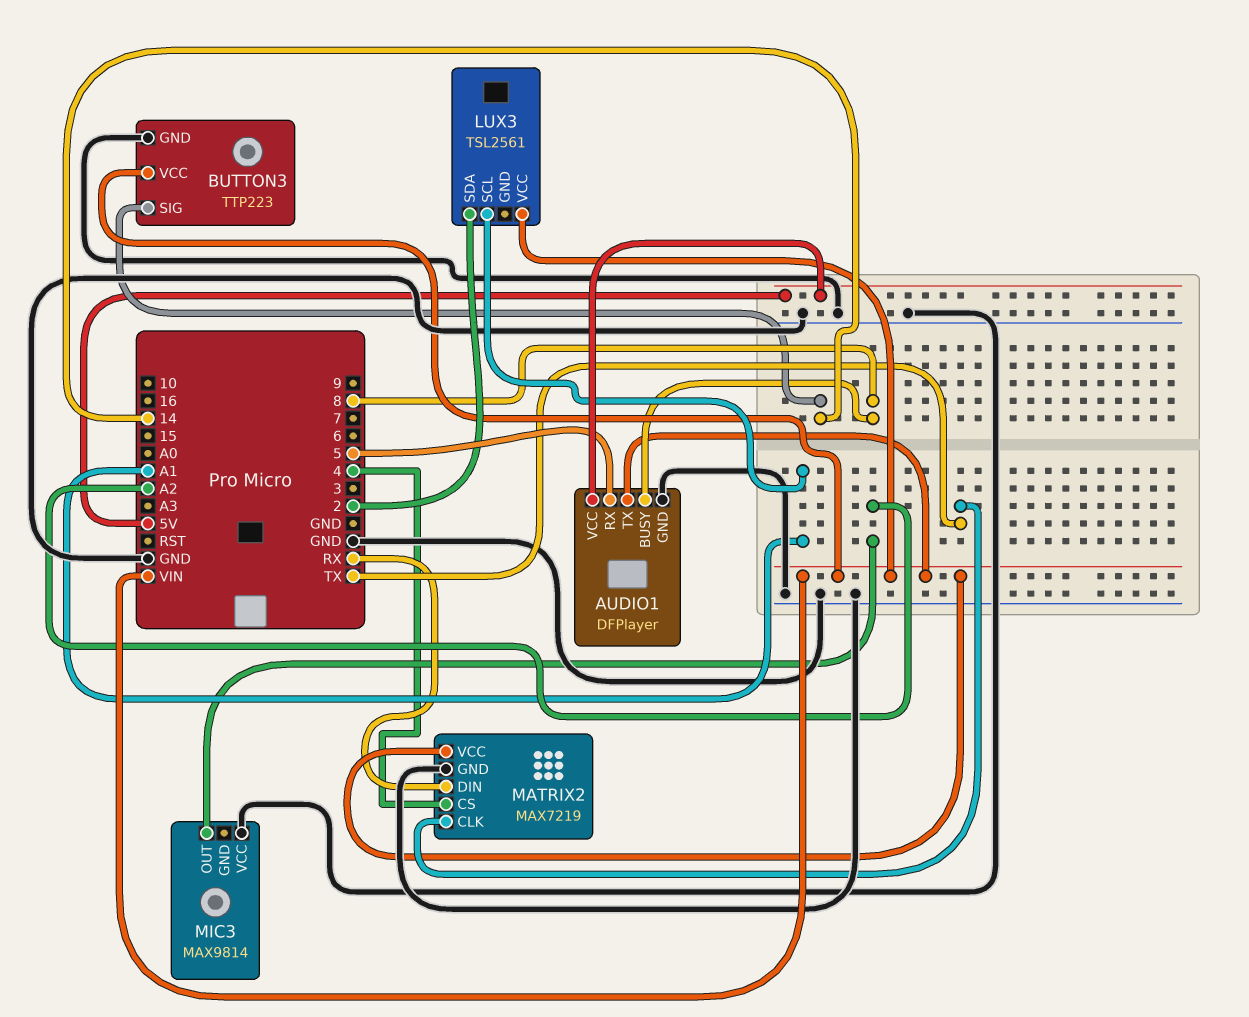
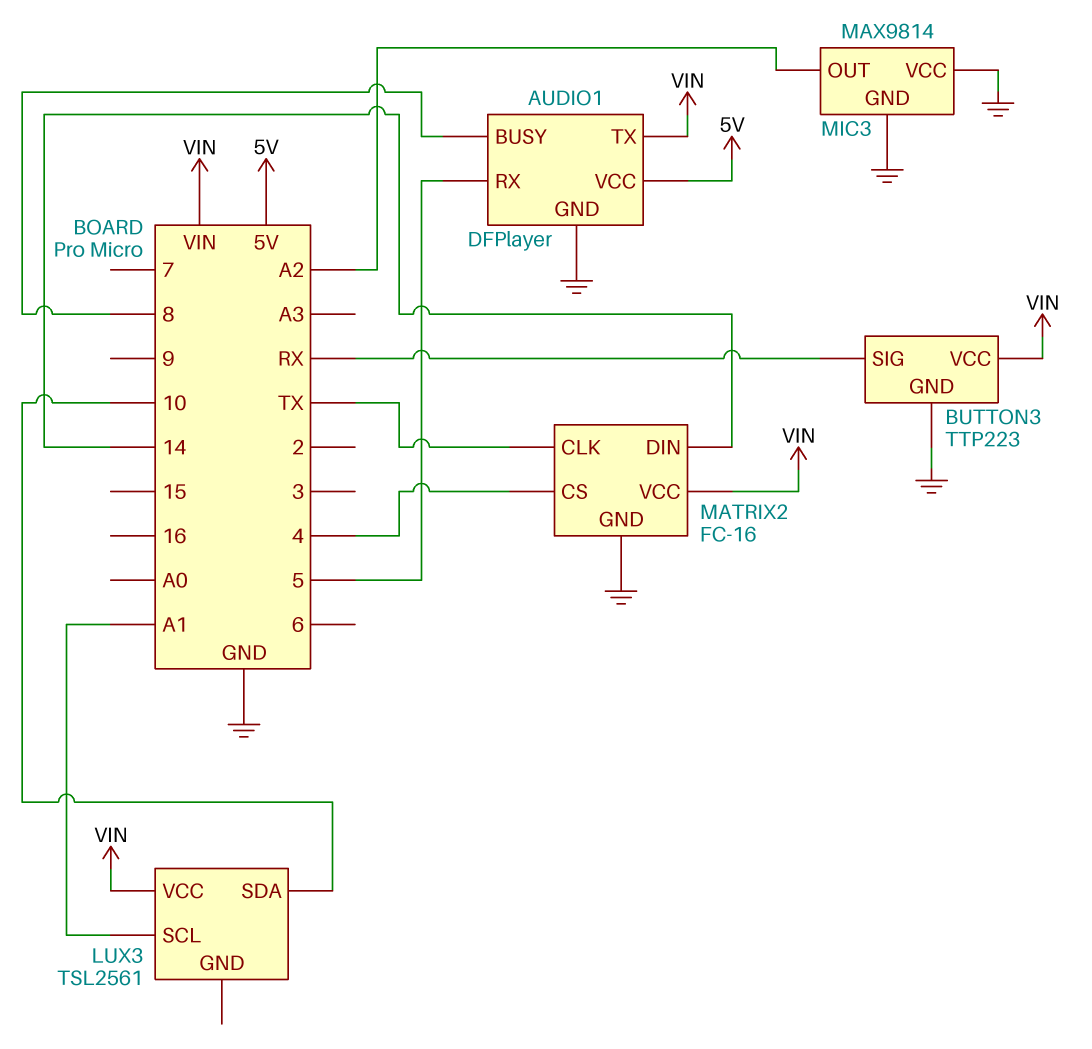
BUTTON3 pin SIG: 14 -> RX
LUX3 pin SDA: 2 -> 10
MATRIX2: MAX7219 -> FC-16
MATRIX2 pin DIN: RX -> 14
MIC3 pin GND: none -> GND

